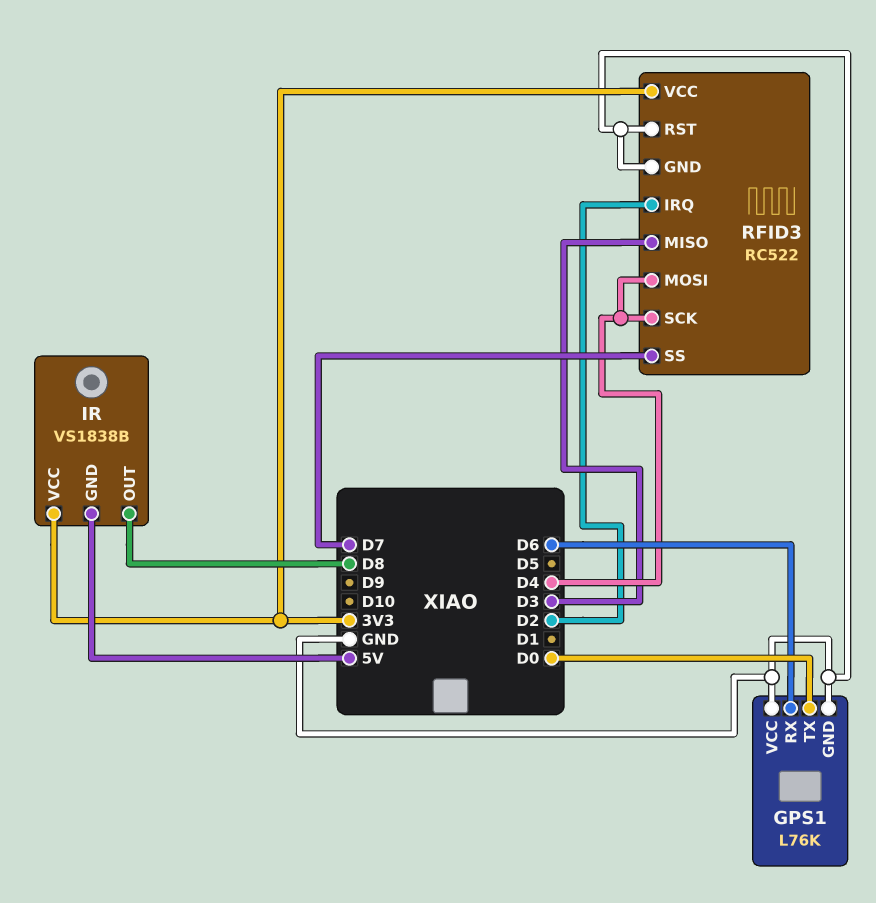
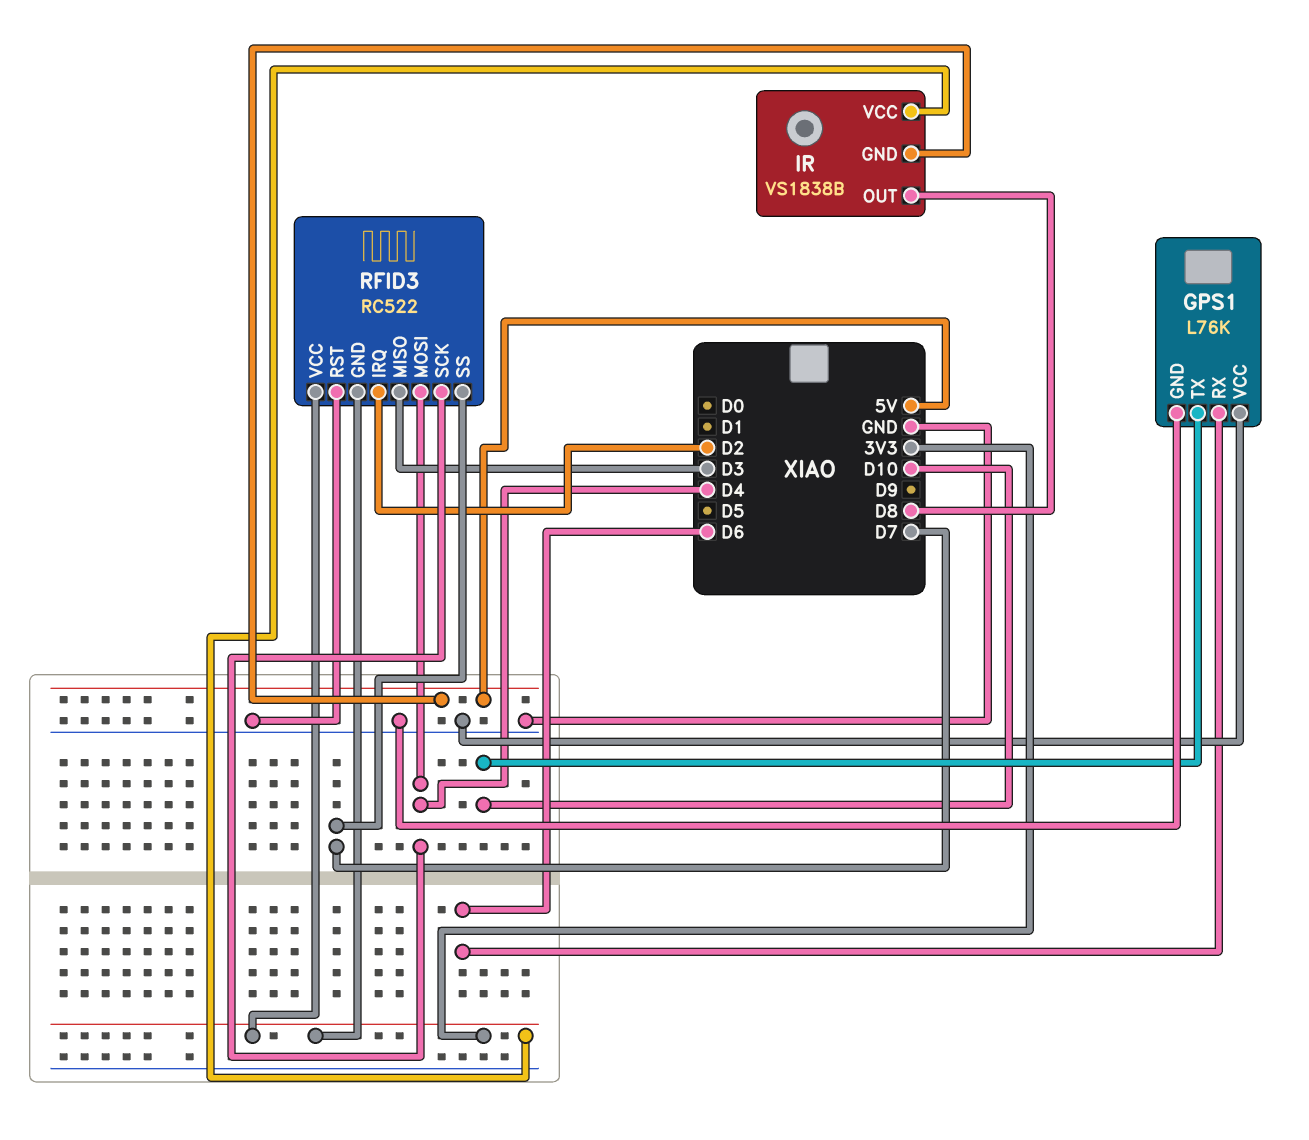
GPS1 pin TX: D0 -> D10
RFID3 pin GND: GND -> 3V3

